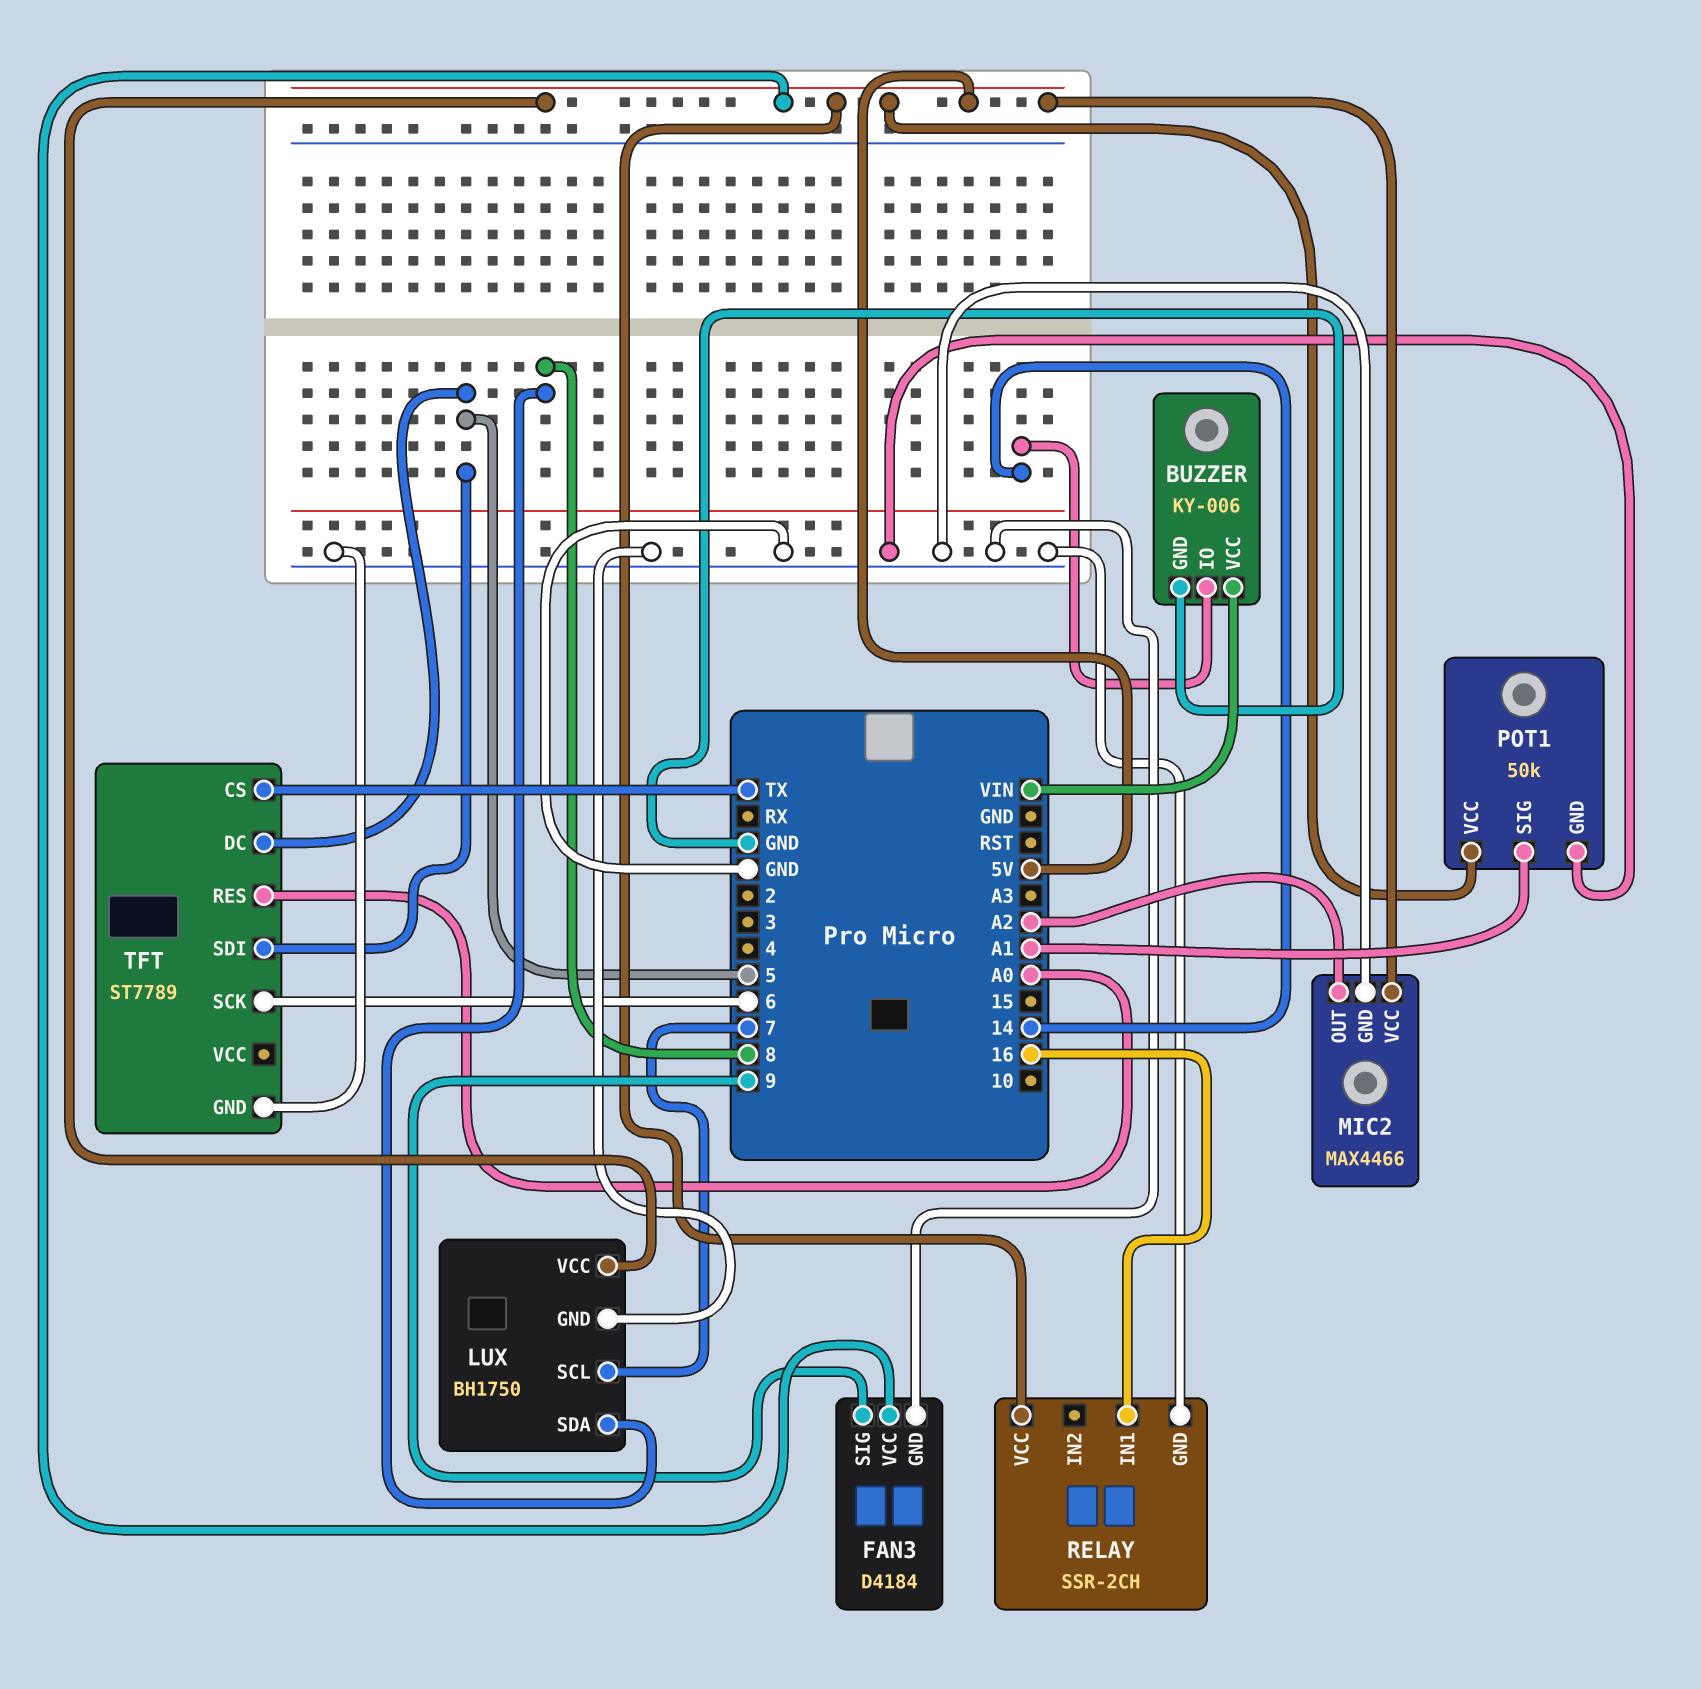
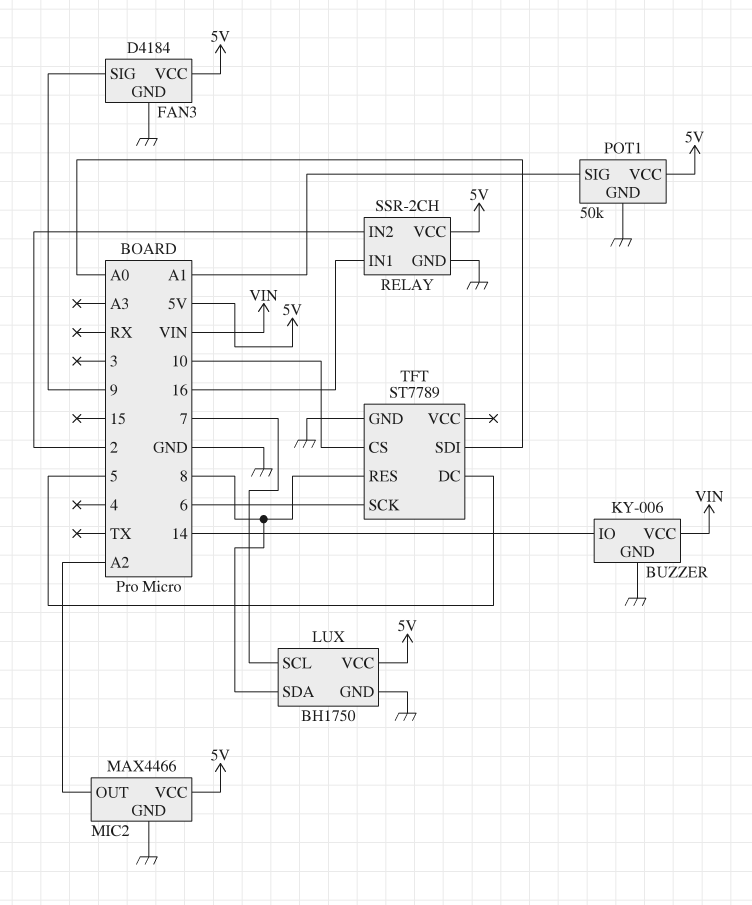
RELAY pin IN2: none -> 2
TFT pin CS: TX -> 10
TFT pin RES: A0 -> 8
TFT pin SDI: 5 -> A0

